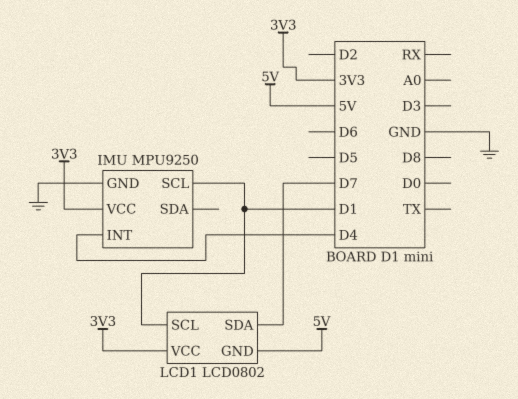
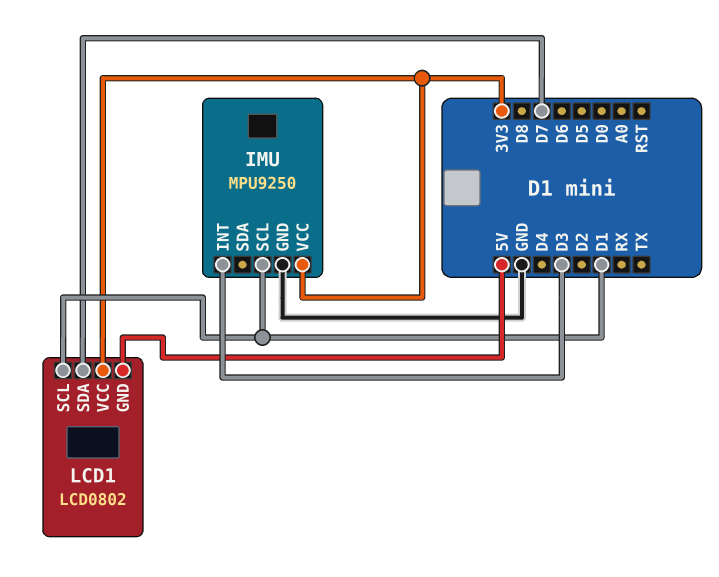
IMU pin INT: D4 -> D3

